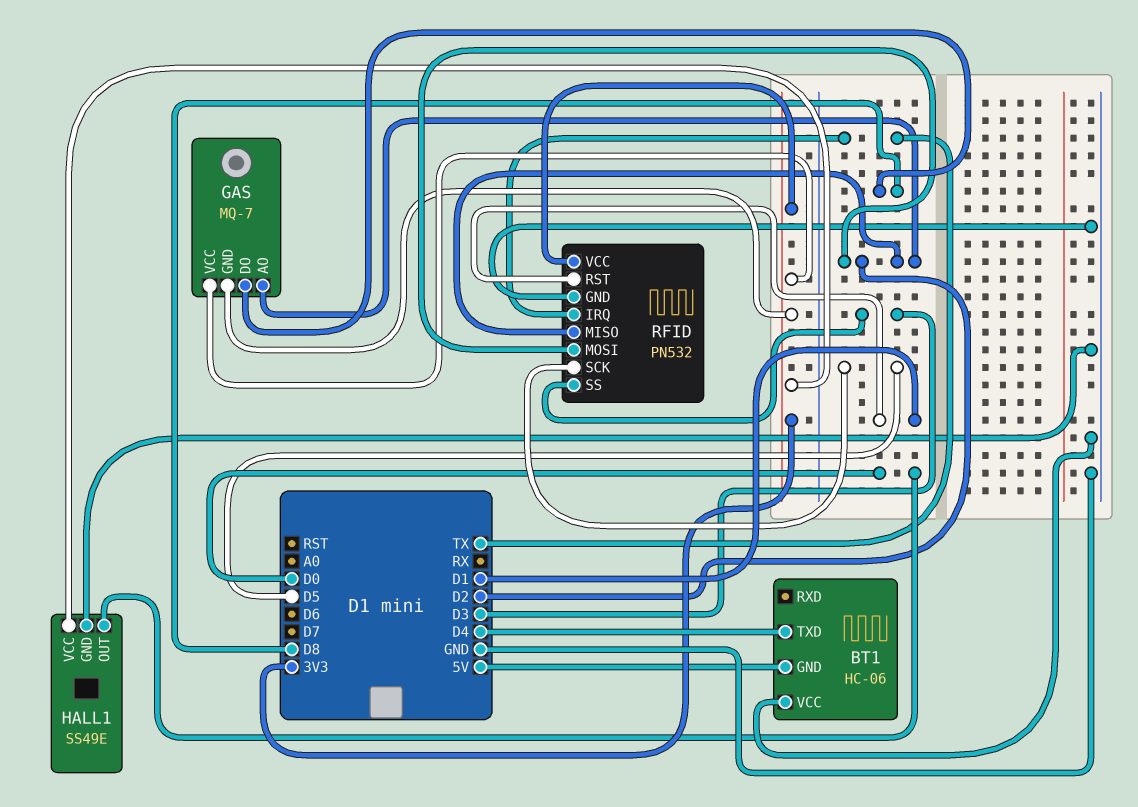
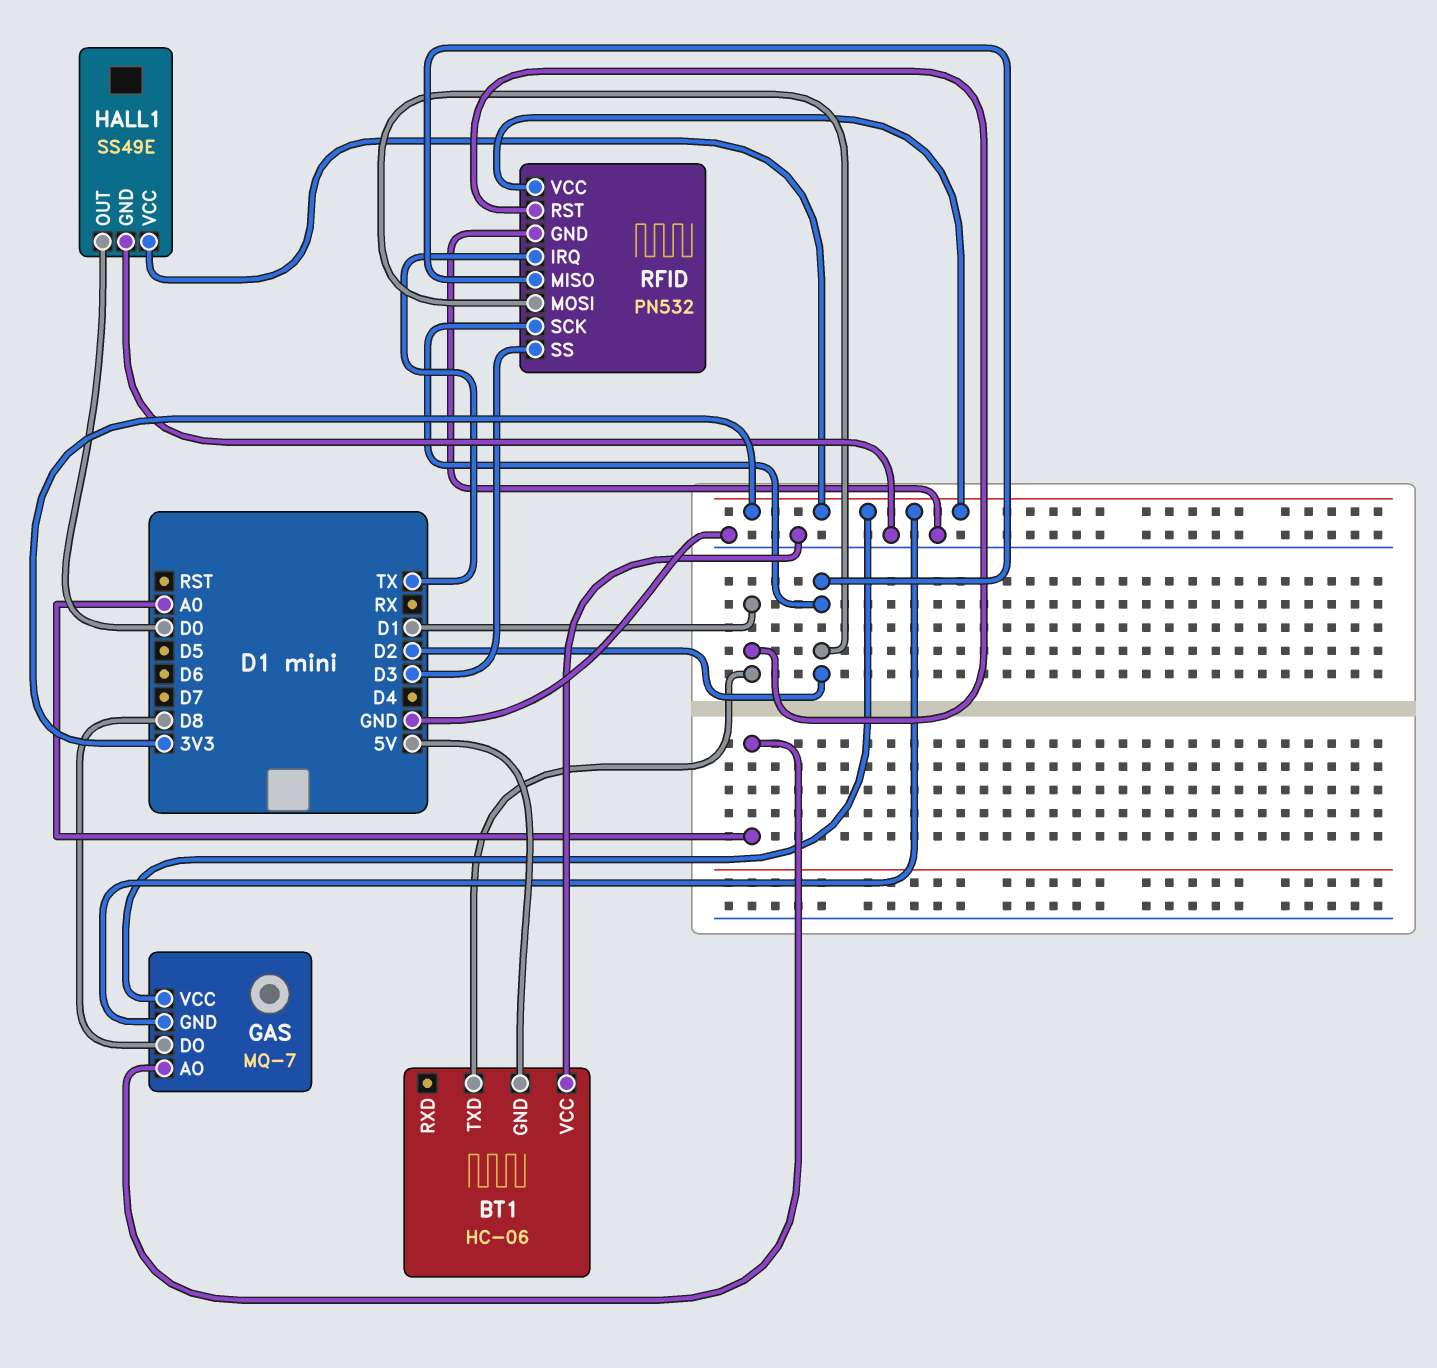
BT1 pin TXD: D4 -> D1
GAS pin AO: D2 -> A0
RFID pin SCK: D5 -> D2

